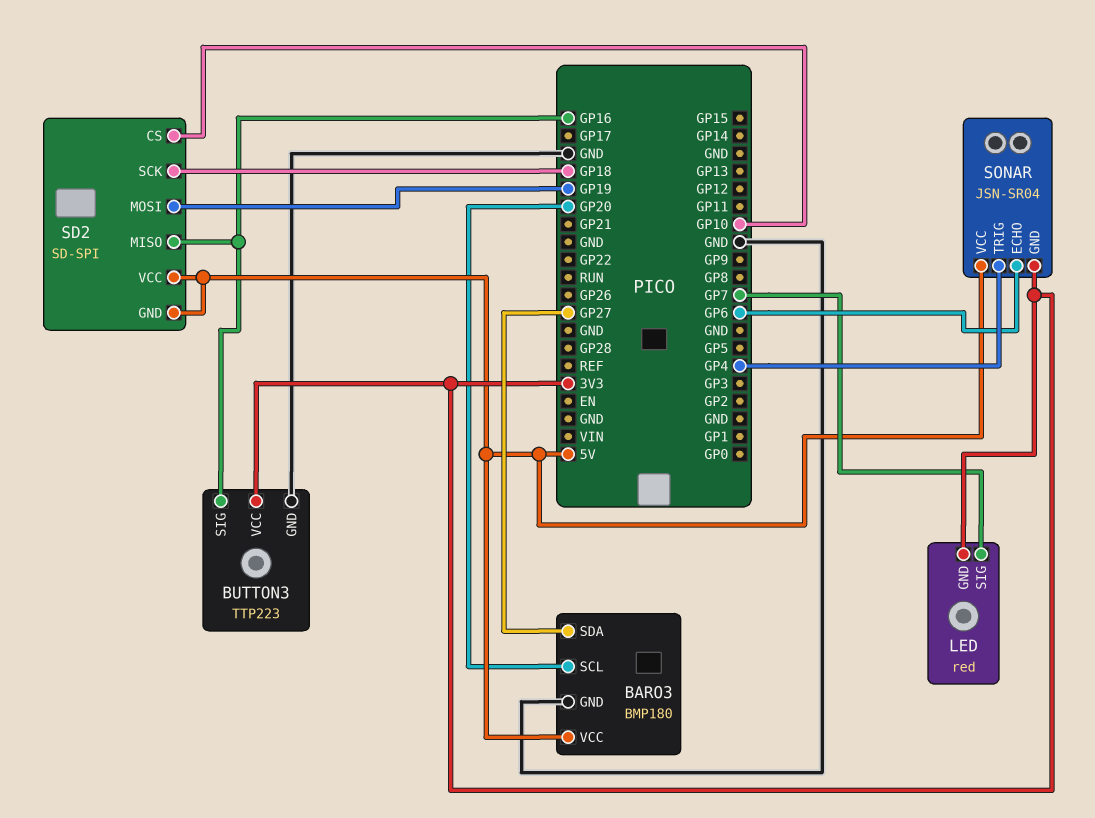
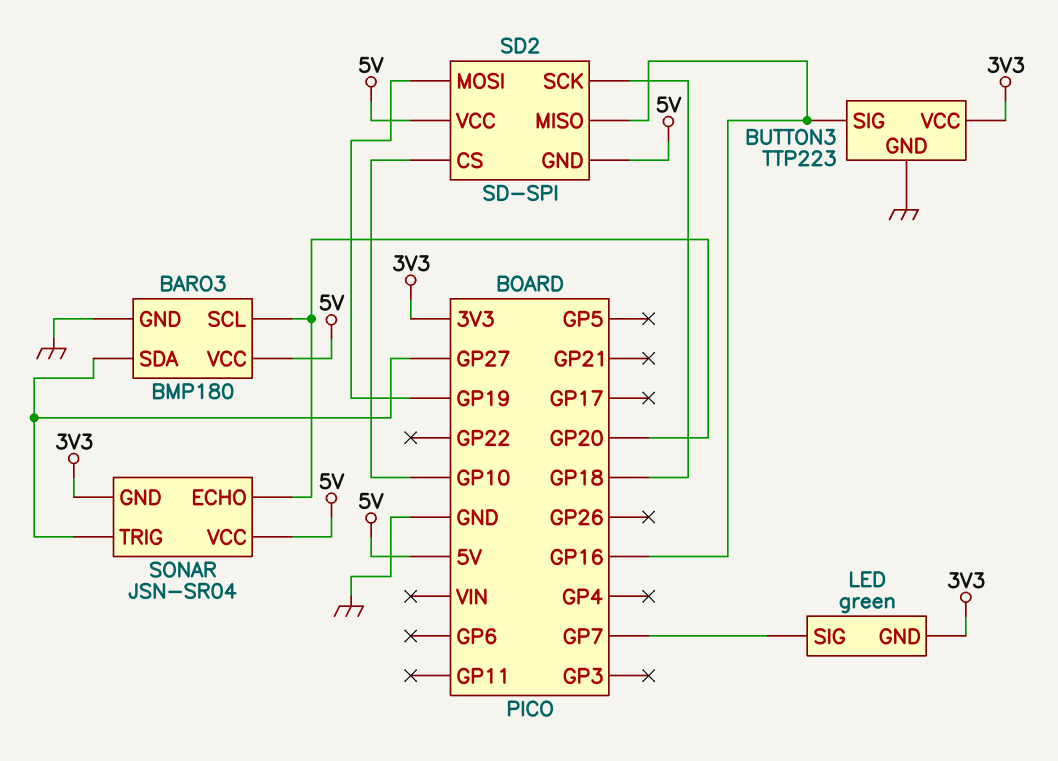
LED: red -> green
SONAR pin ECHO: GP6 -> GP20
SONAR pin TRIG: GP4 -> GP27

